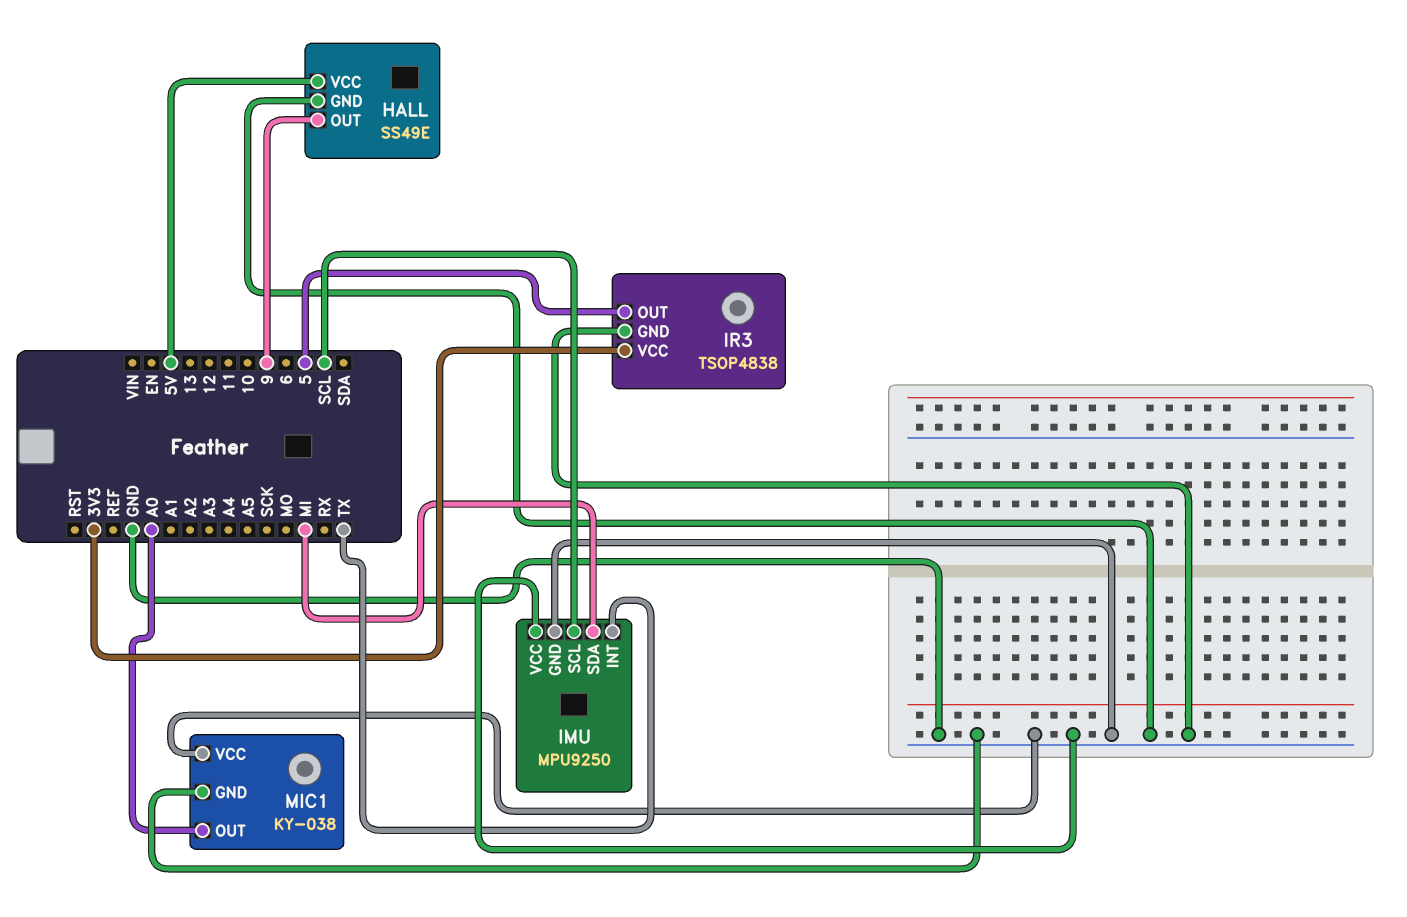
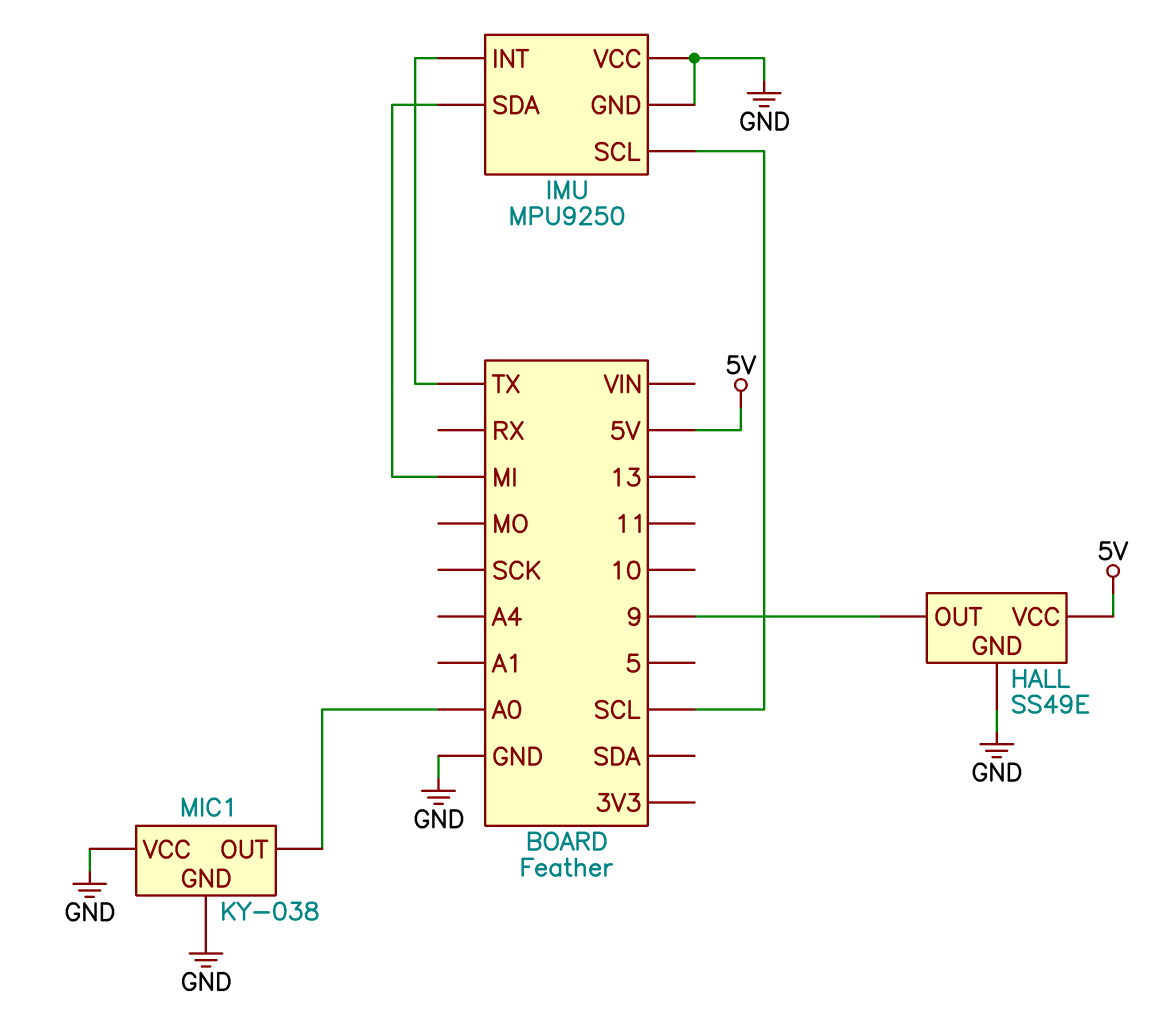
IR3: TSOP4838 -> none
IR3 pin GND: GND -> none
IR3 pin OUT: 5 -> none
IR3 pin VCC: 3V3 -> none

